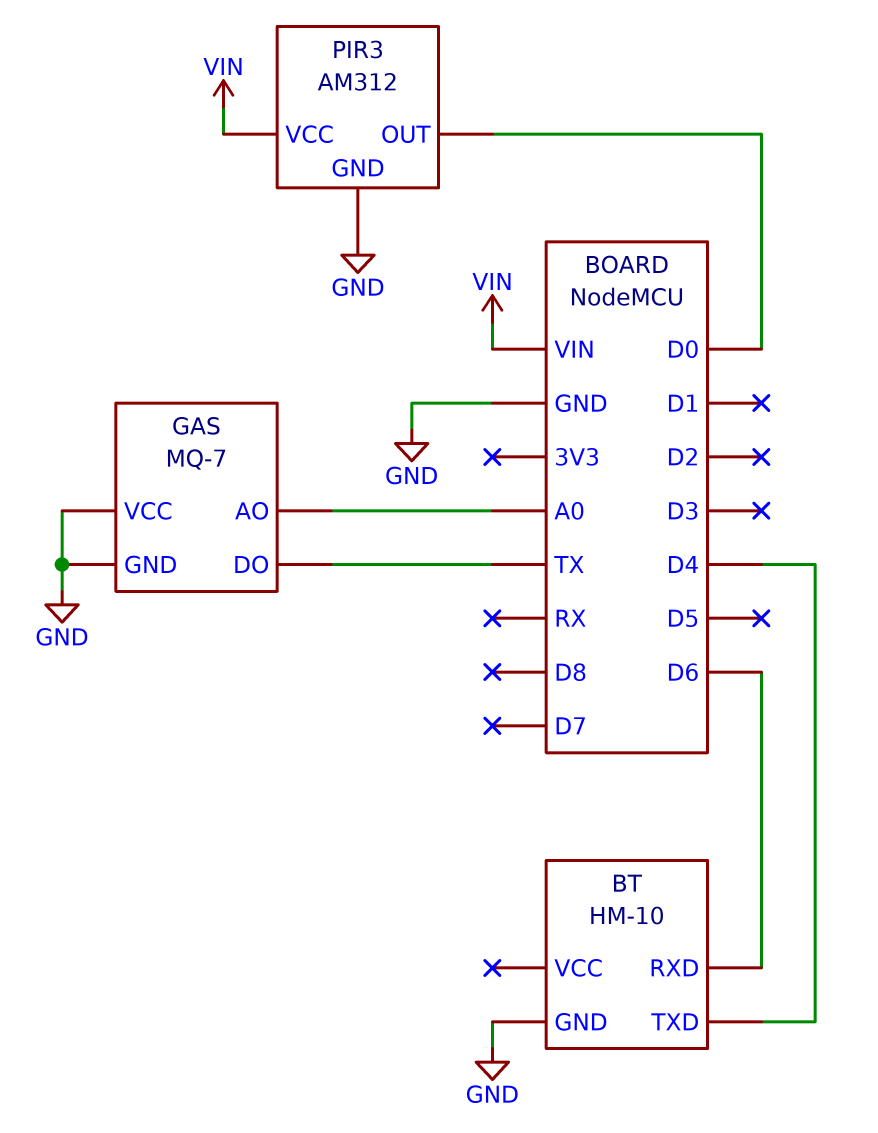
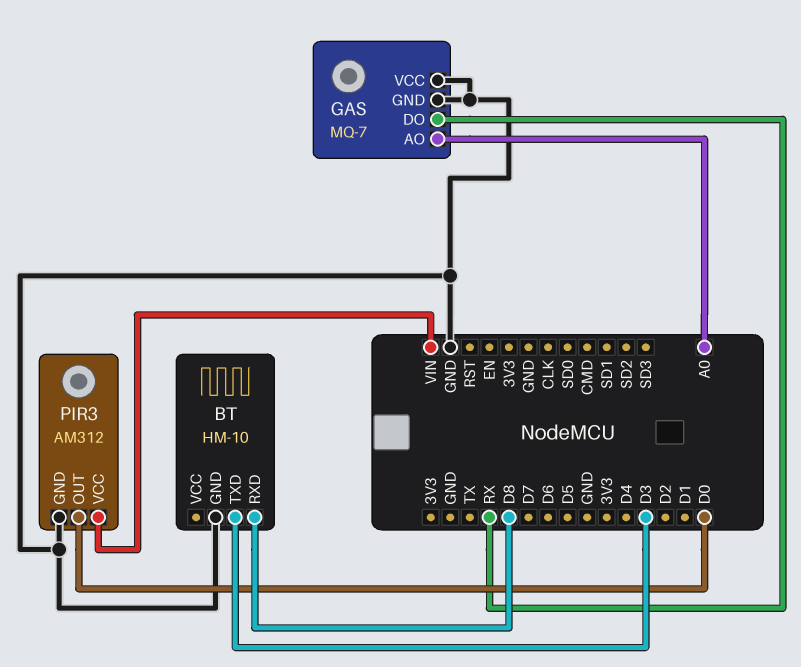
BT pin RXD: D6 -> D8
BT pin TXD: D4 -> D3
GAS pin DO: TX -> RX

